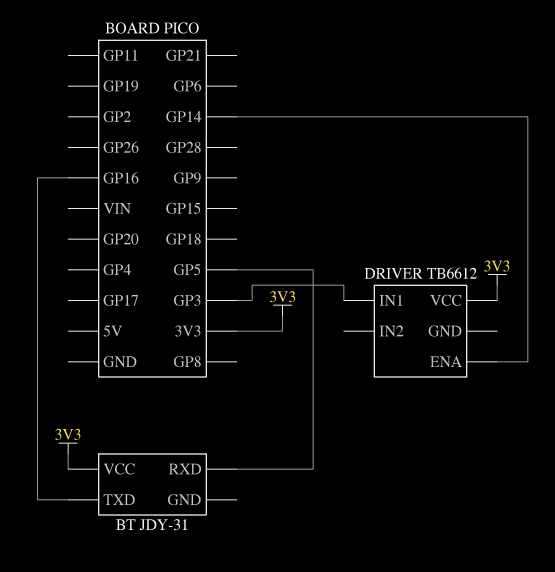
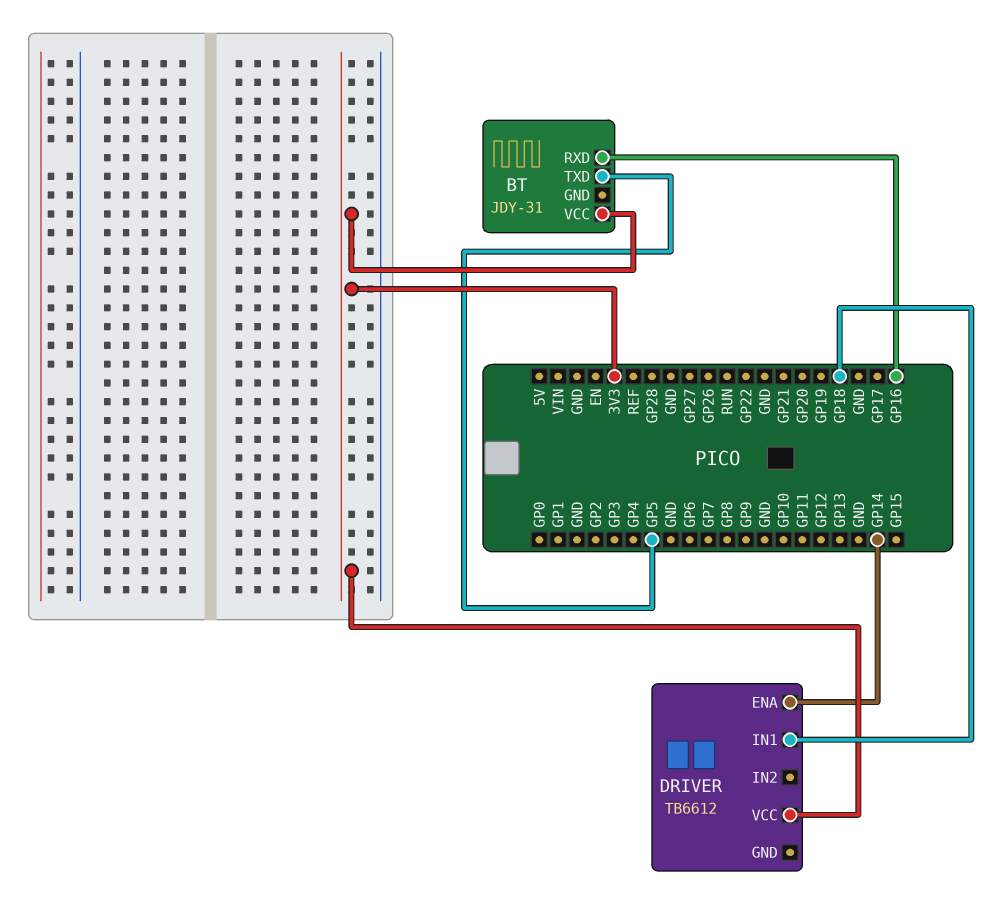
BT pin RXD: GP5 -> GP16
BT pin TXD: GP16 -> GP5
DRIVER pin IN1: GP3 -> GP18

